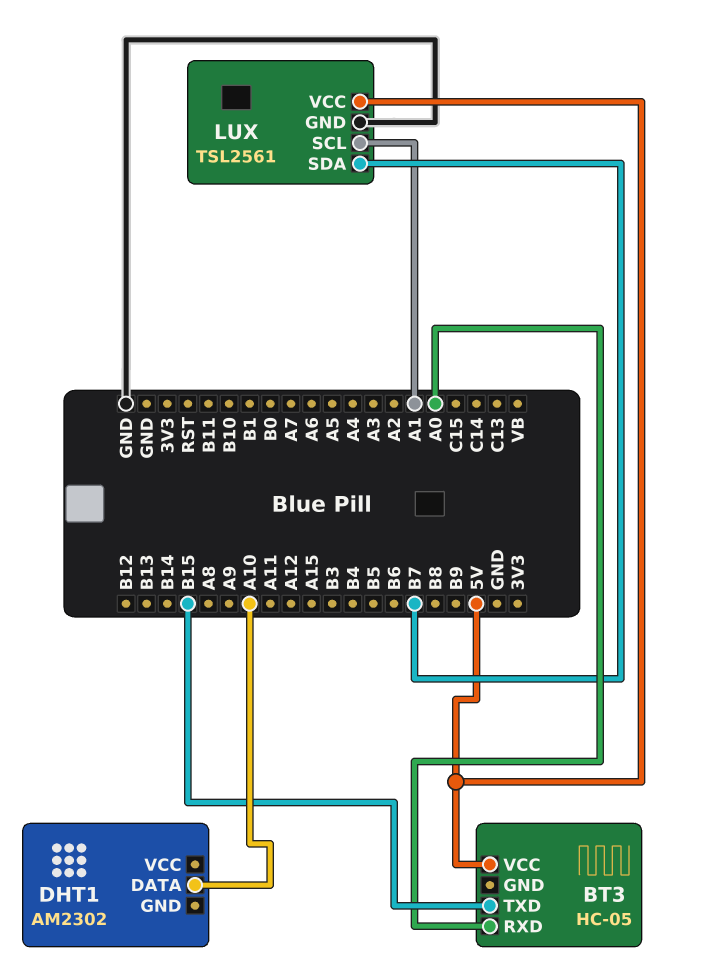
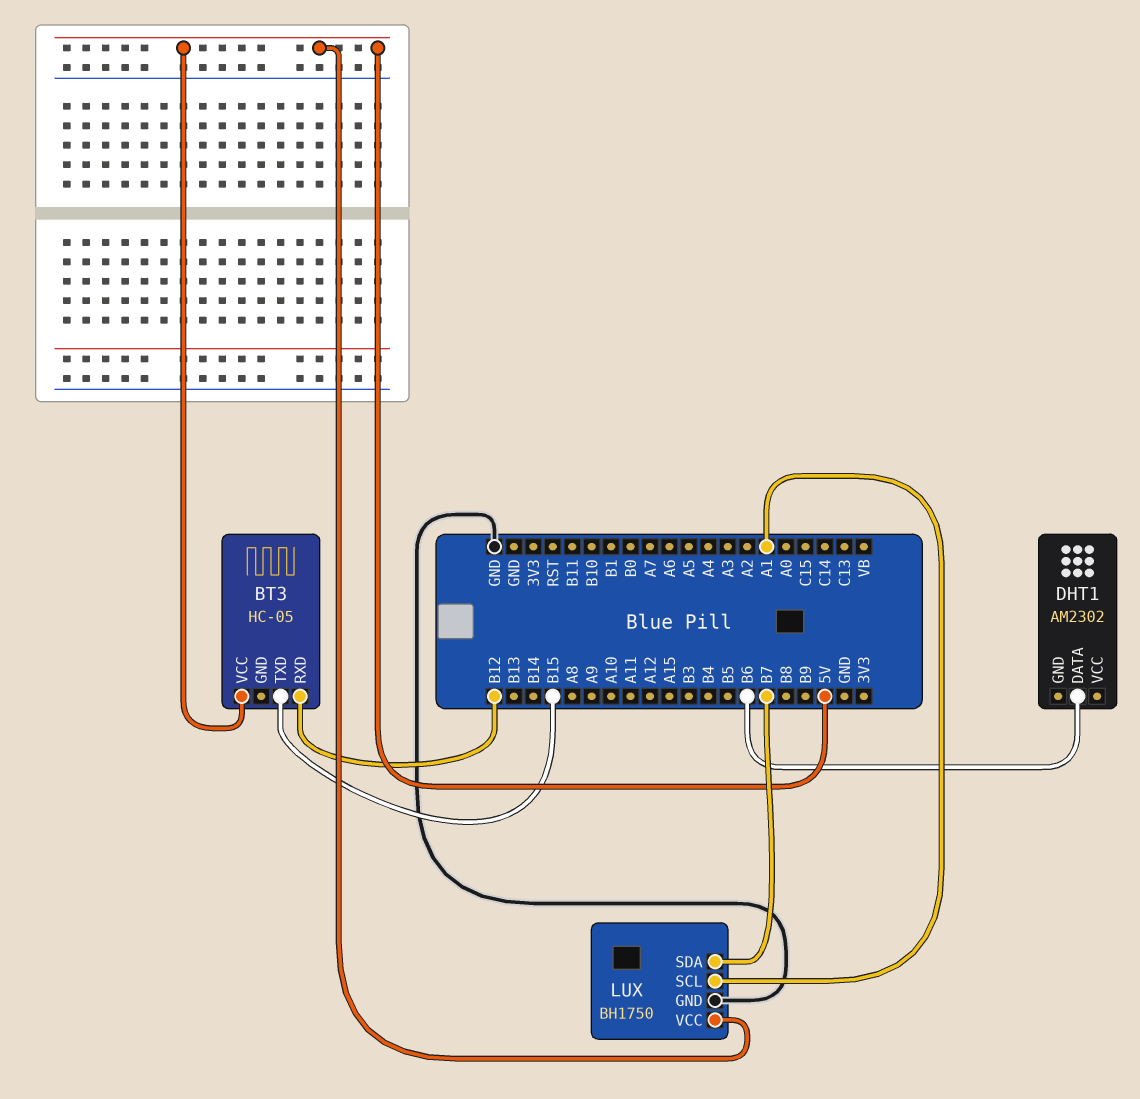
BT3 pin RXD: A0 -> B12
DHT1 pin DATA: A10 -> B6
LUX: TSL2561 -> BH1750

